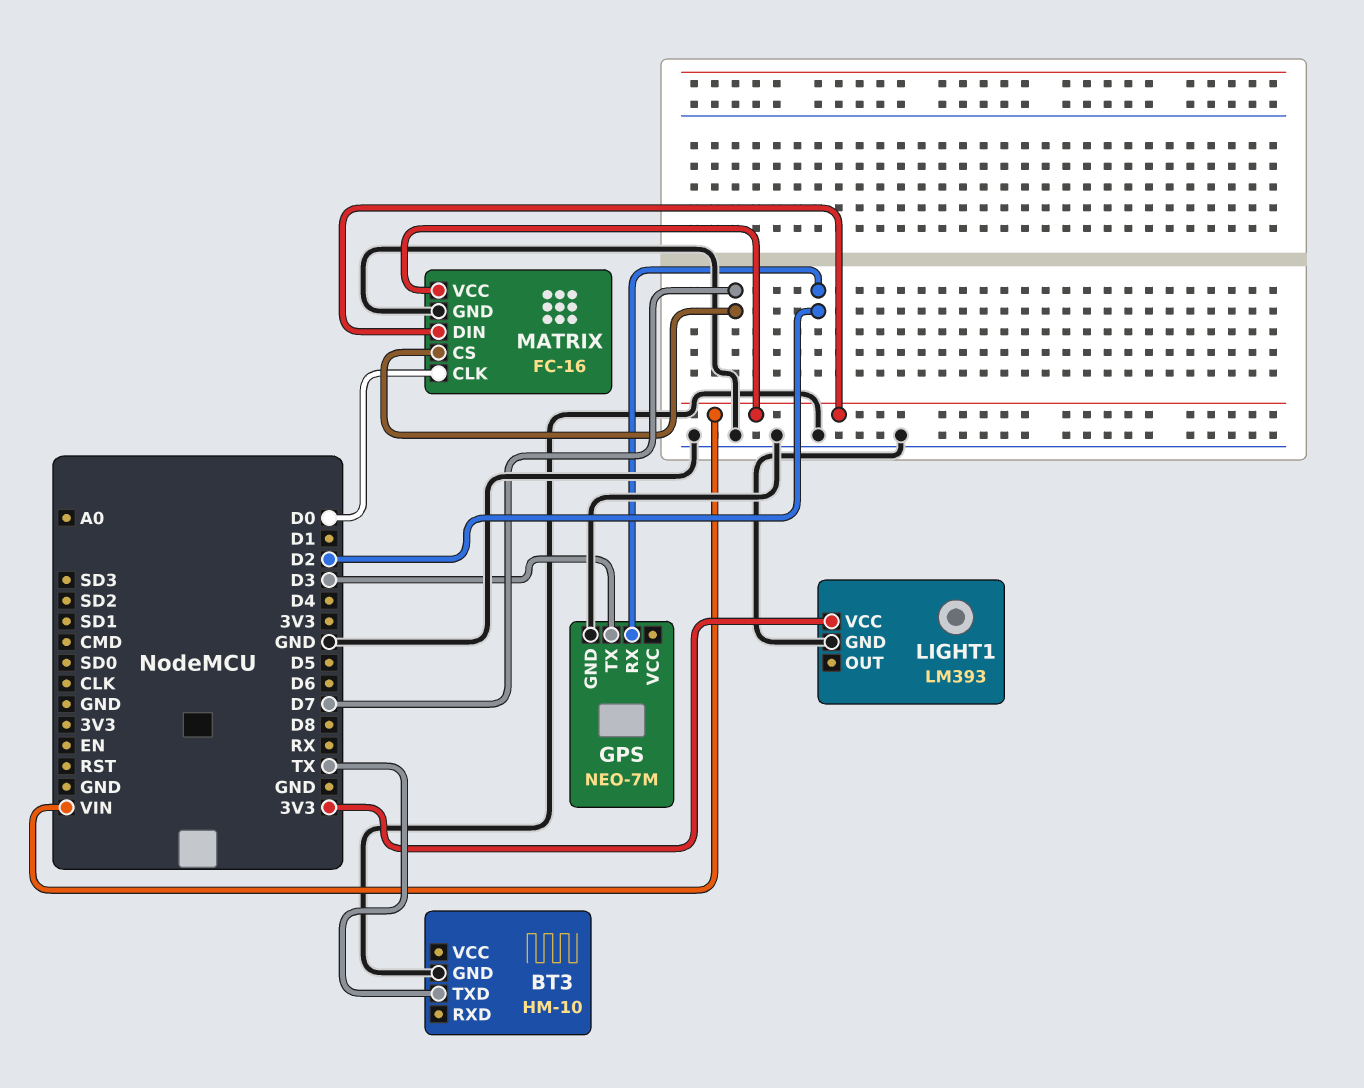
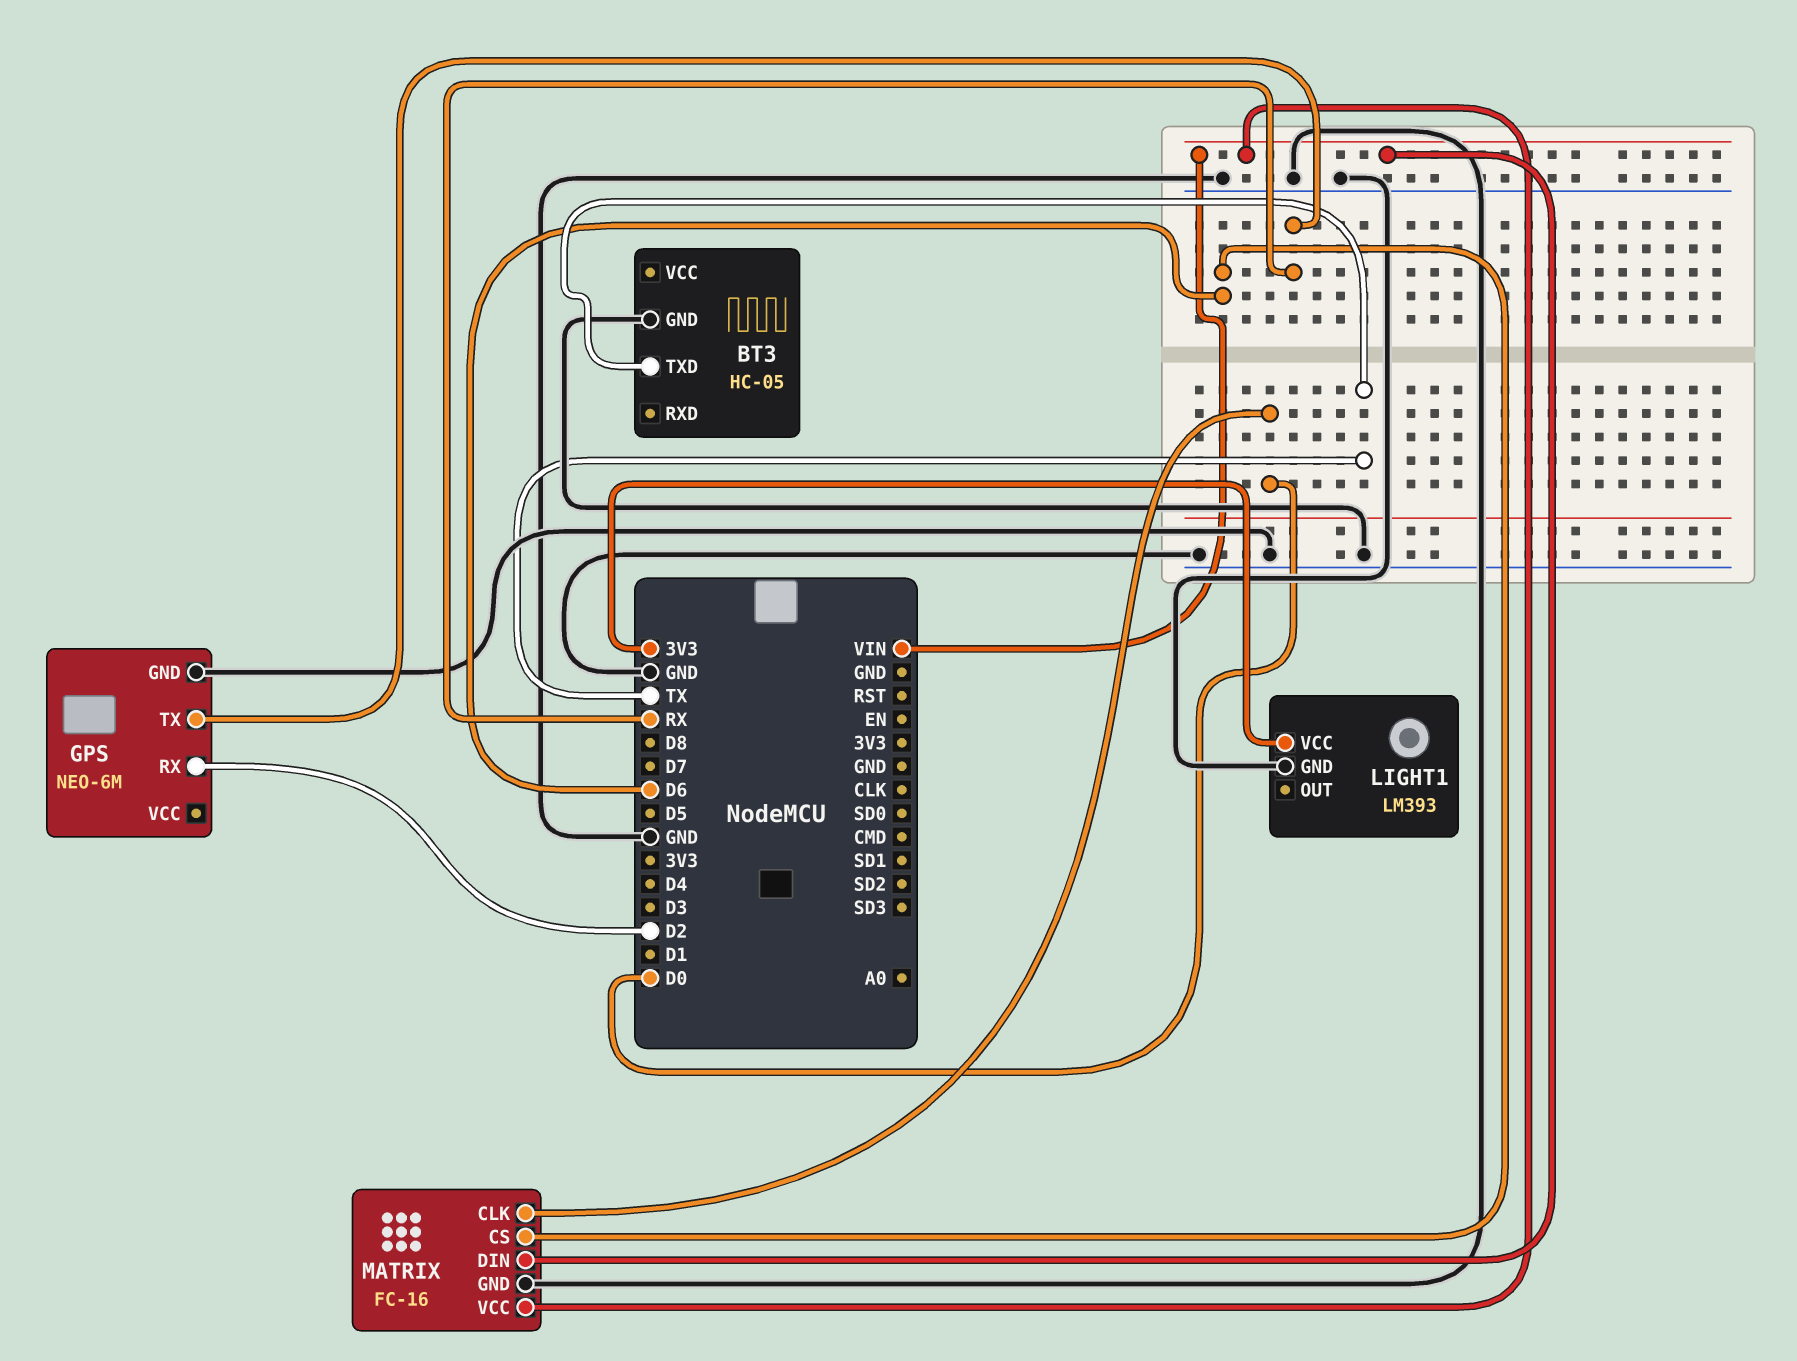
BT3: HM-10 -> HC-05
GPS: NEO-7M -> NEO-6M
GPS pin TX: D3 -> RX
MATRIX pin CS: D7 -> D6

